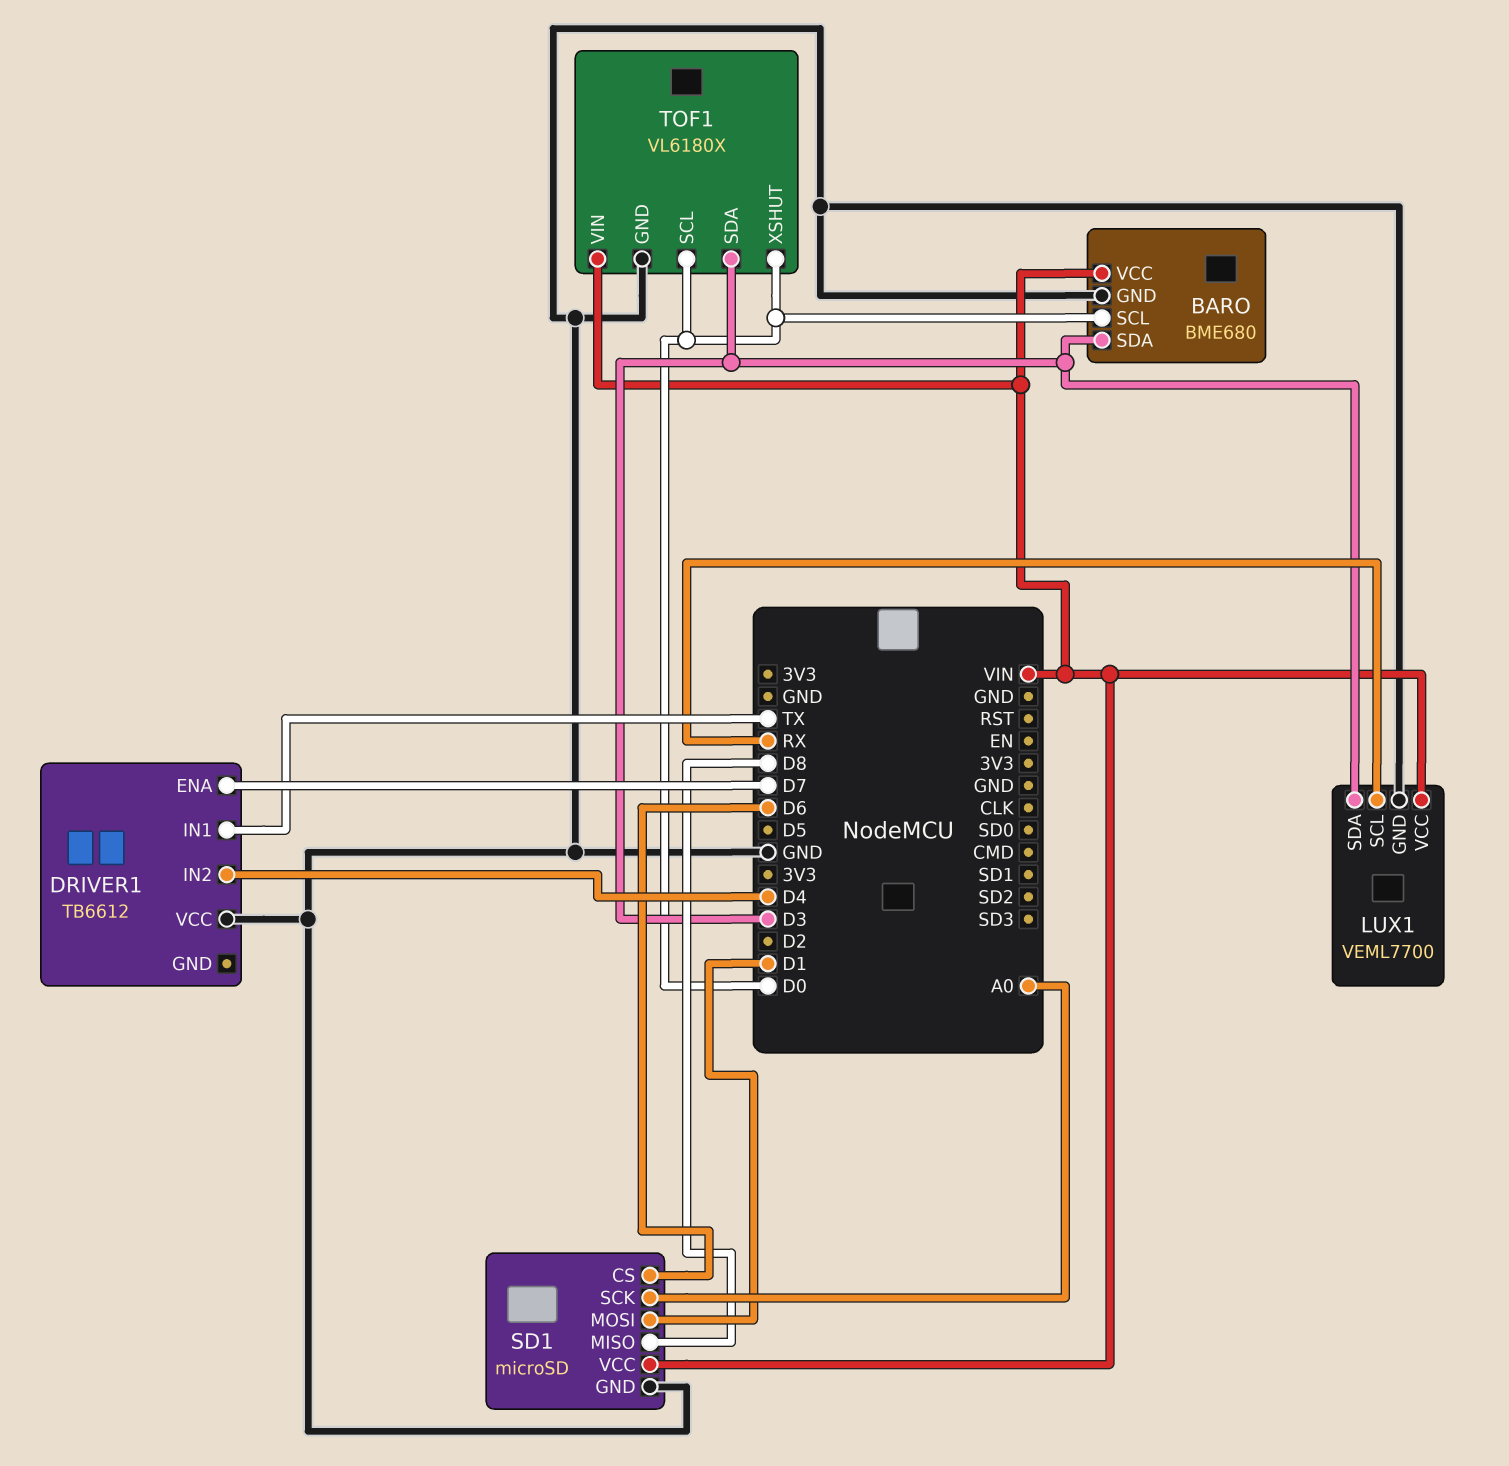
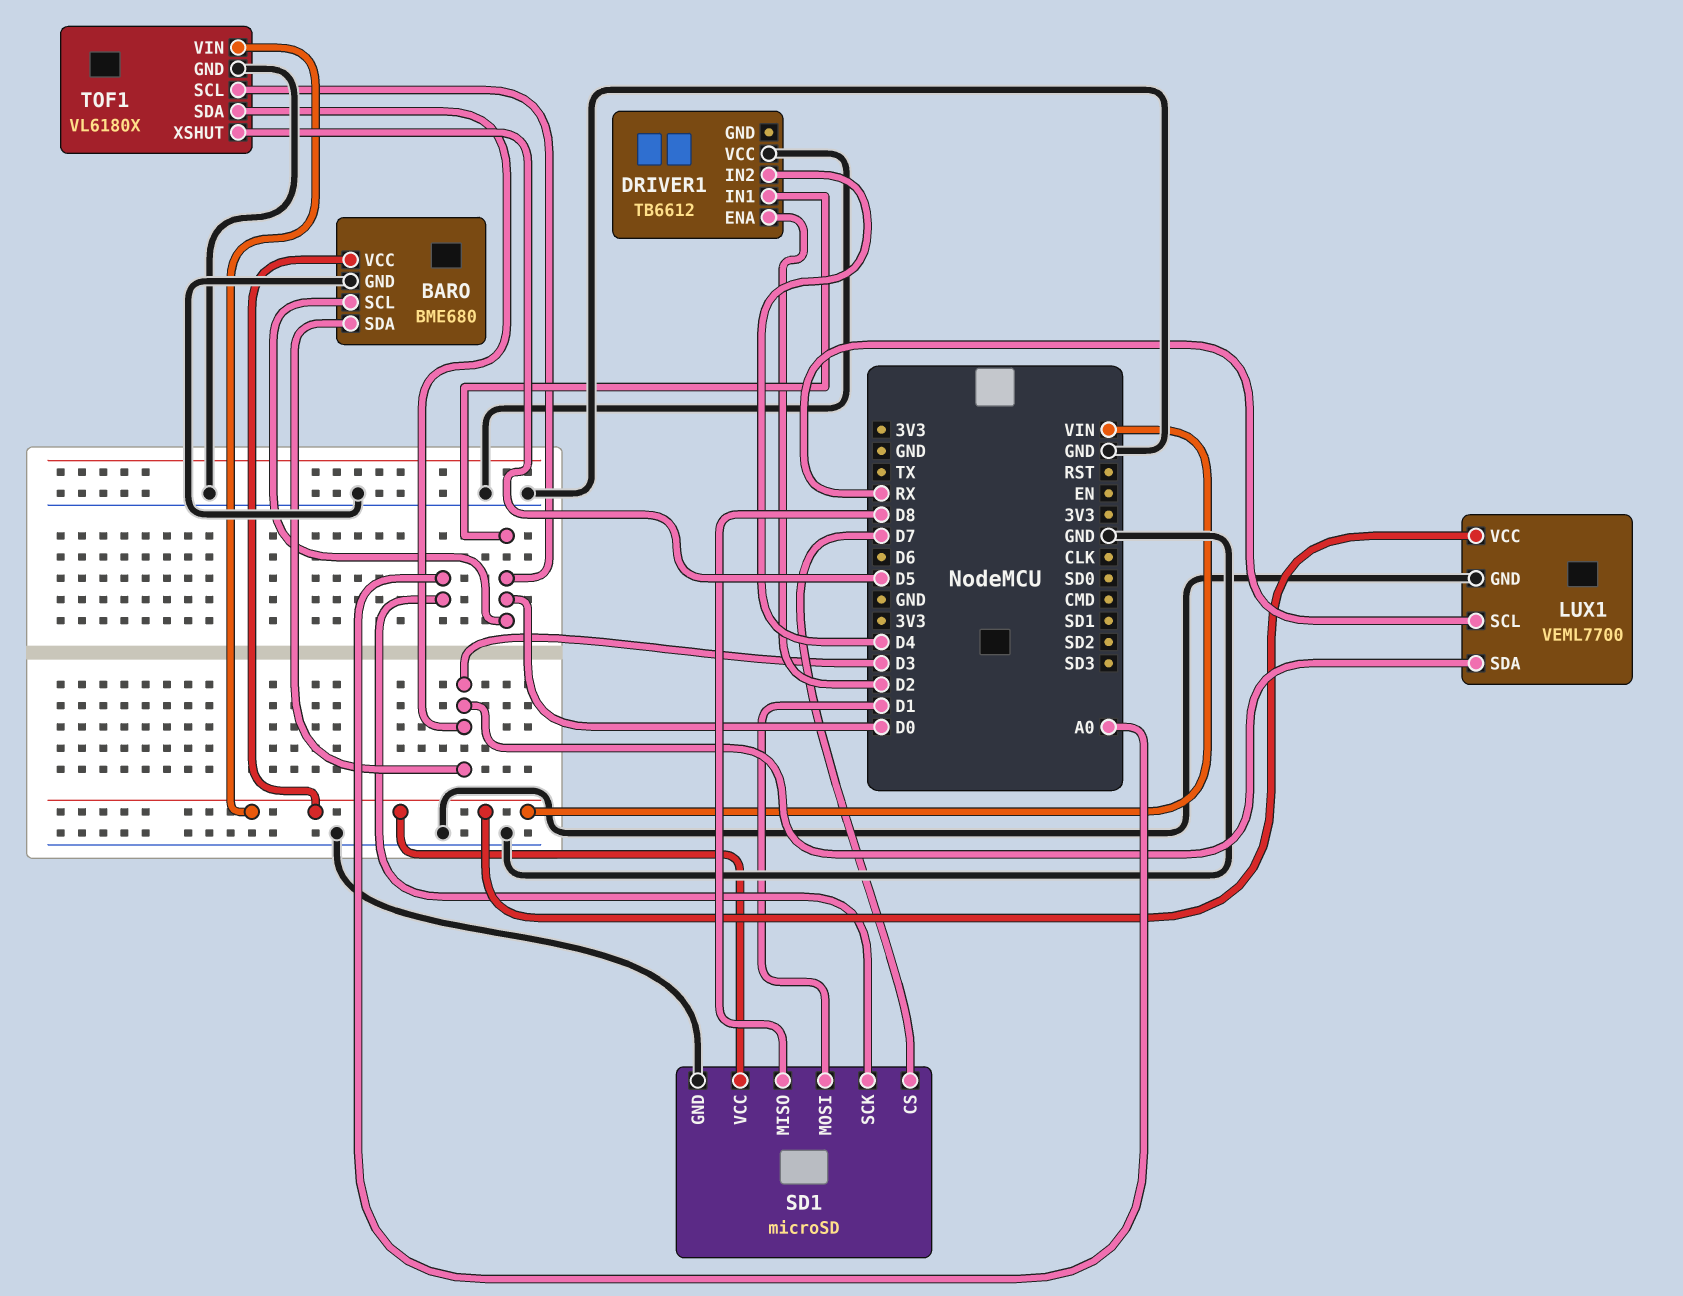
DRIVER1 pin ENA: D7 -> D2
DRIVER1 pin IN1: TX -> D0
SD1 pin CS: D6 -> D7
TOF1 pin XSHUT: D0 -> D5

